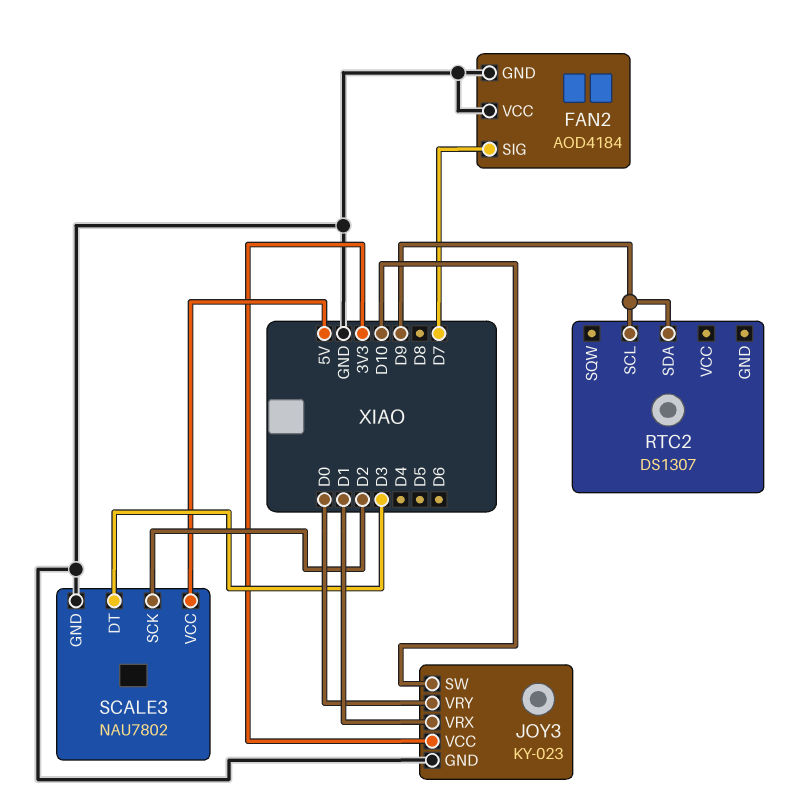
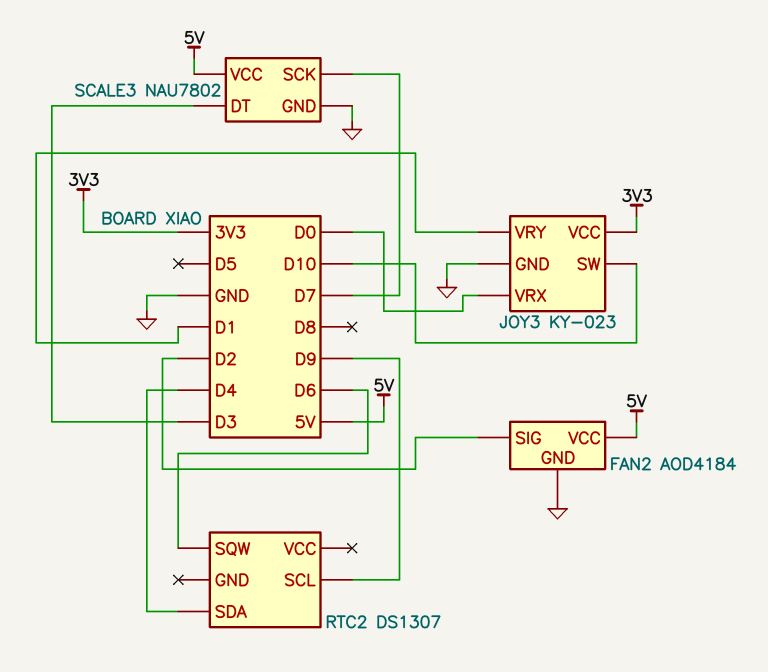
FAN2 pin SIG: D7 -> D2
FAN2 pin VCC: GND -> 5V
JOY3 pin VRX: D1 -> D0
JOY3 pin VRY: D0 -> D1
RTC2 pin SDA: D9 -> D4
RTC2 pin SQW: none -> D6
SCALE3 pin SCK: D2 -> D7

